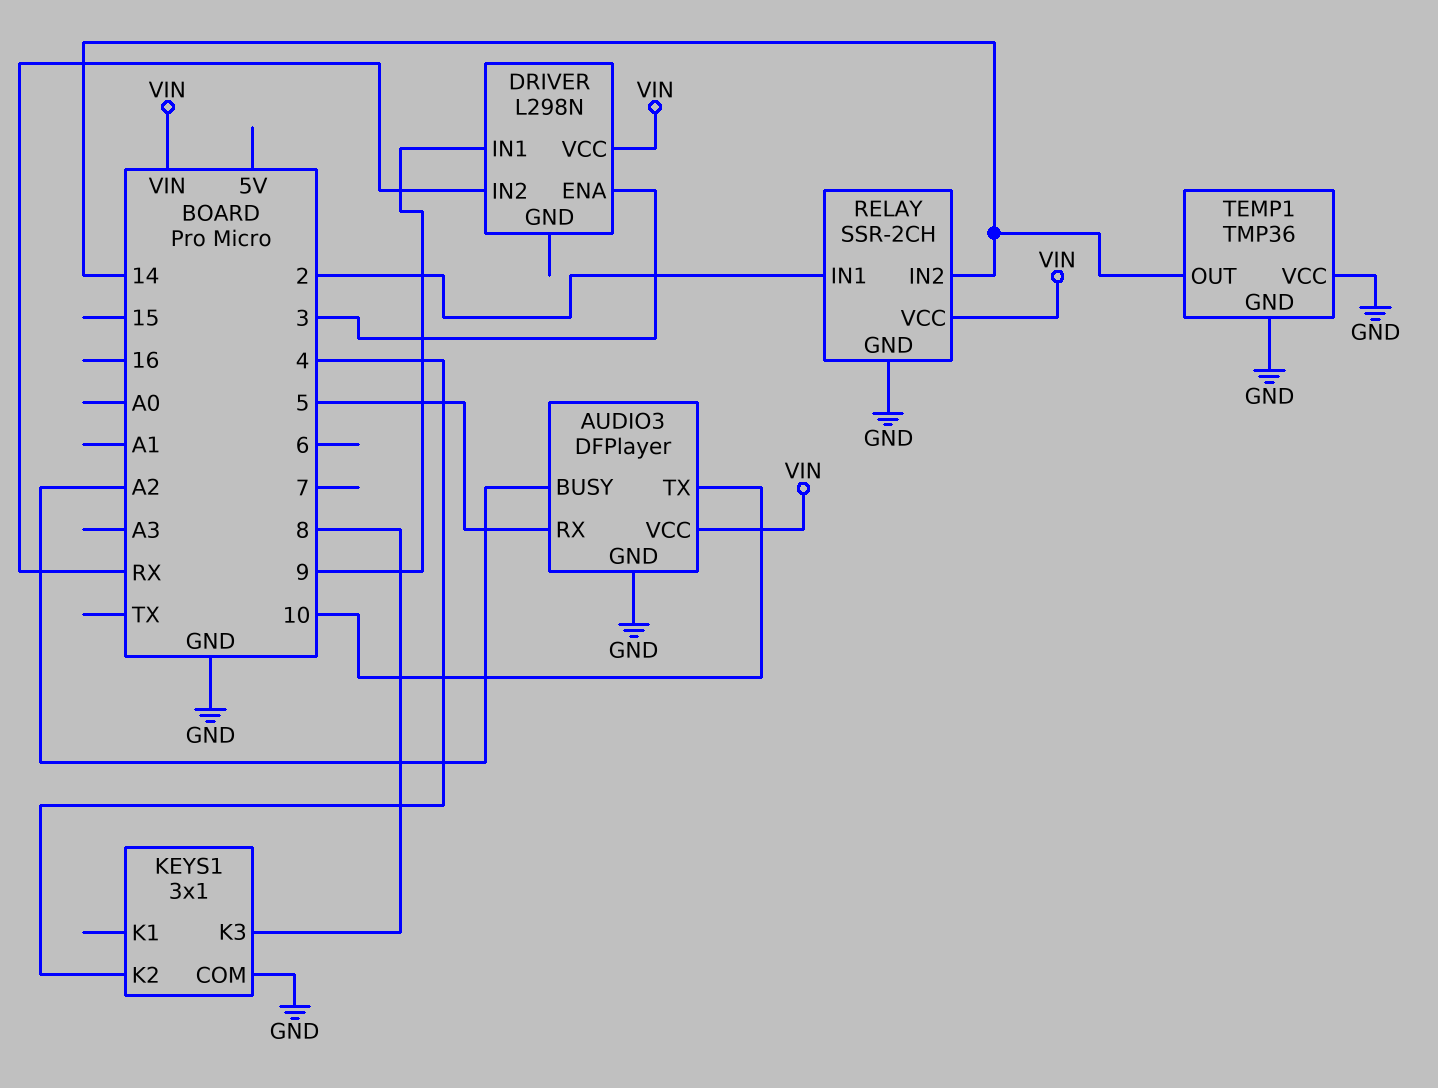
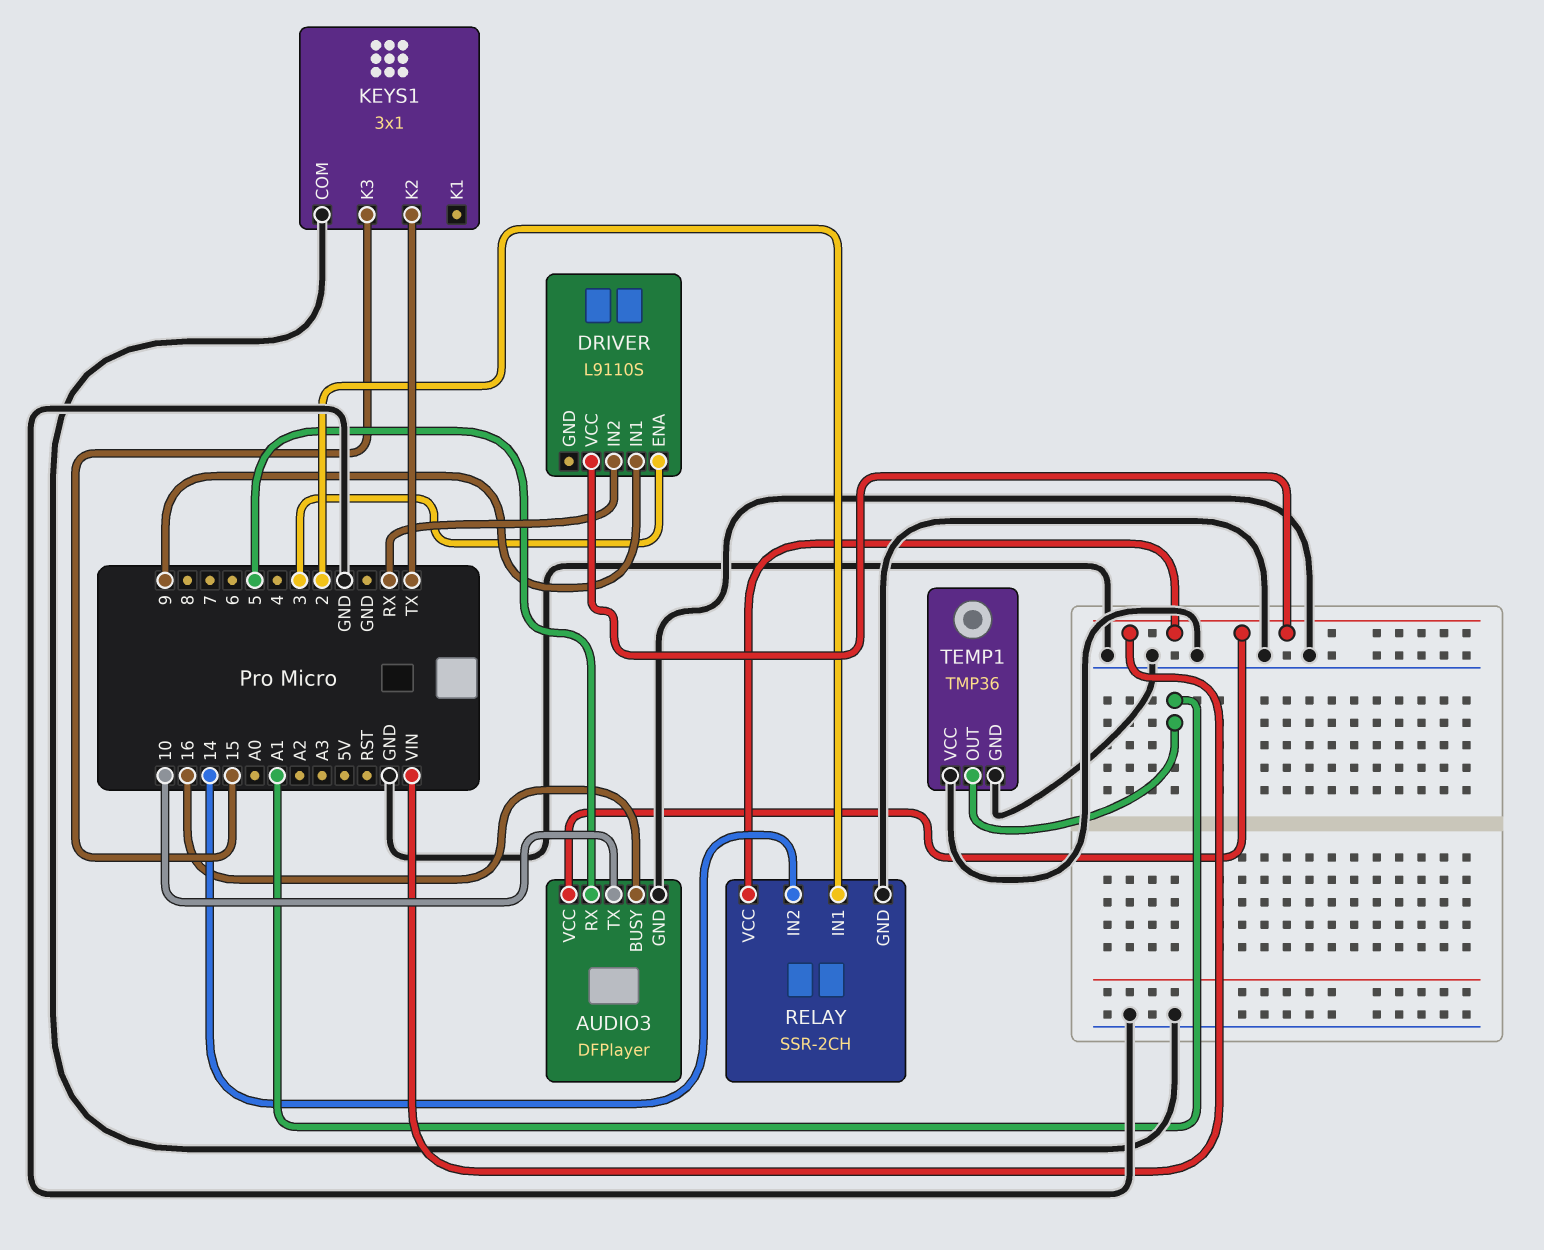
AUDIO3 pin BUSY: A2 -> 16
DRIVER: L298N -> L9110S
KEYS1 pin K2: 4 -> TX
KEYS1 pin K3: 8 -> 15
TEMP1 pin OUT: 14 -> A1

